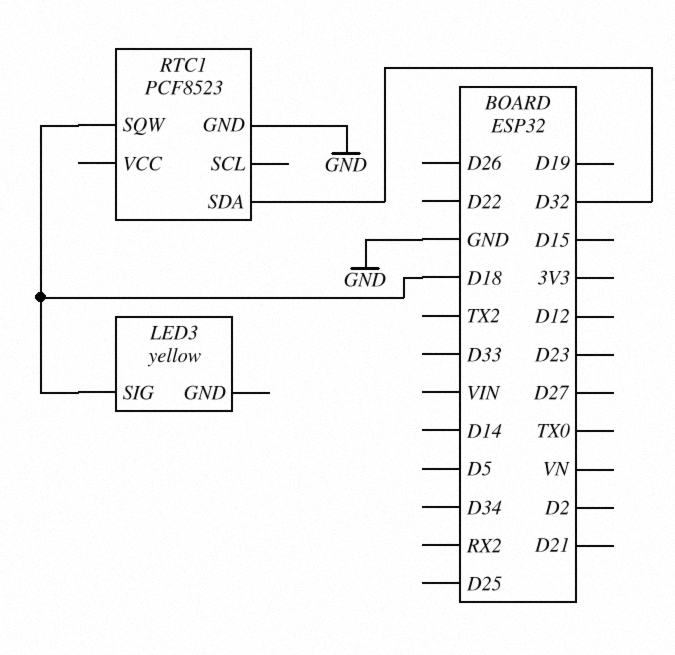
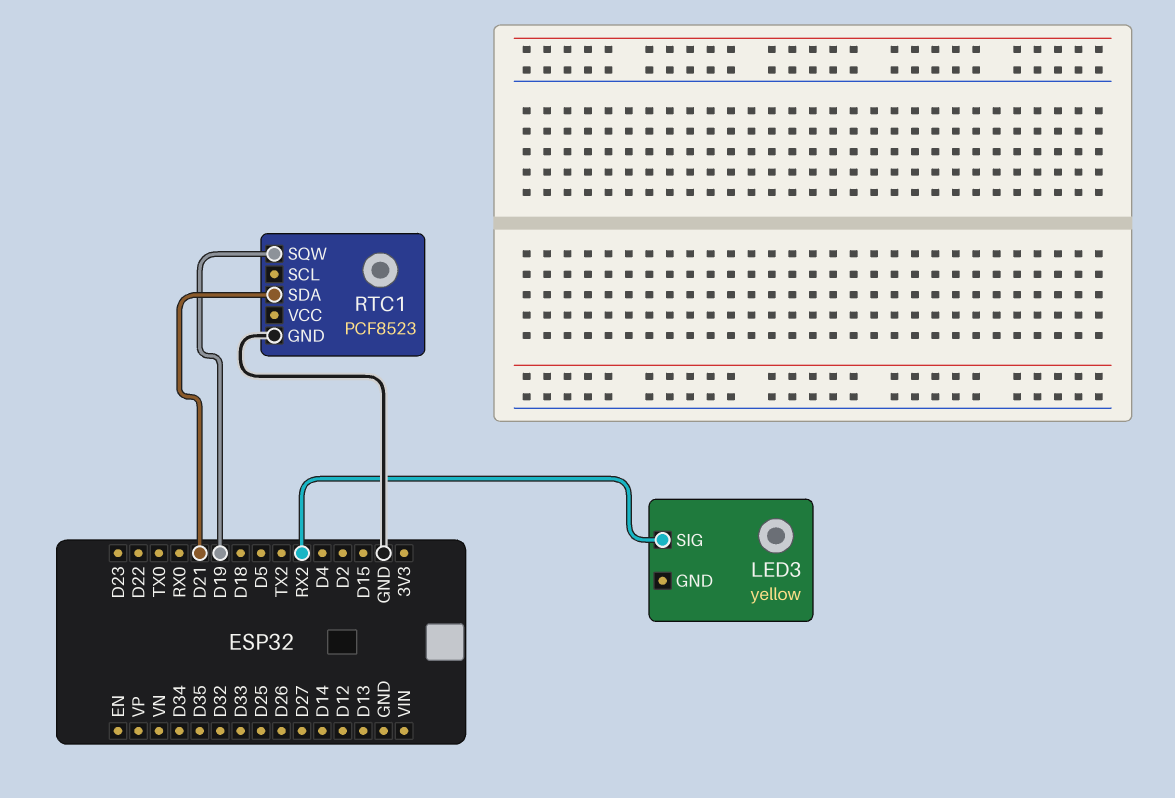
LED3 pin SIG: D18 -> RX2
RTC1 pin SDA: D32 -> D21
RTC1 pin SQW: D18 -> D19

